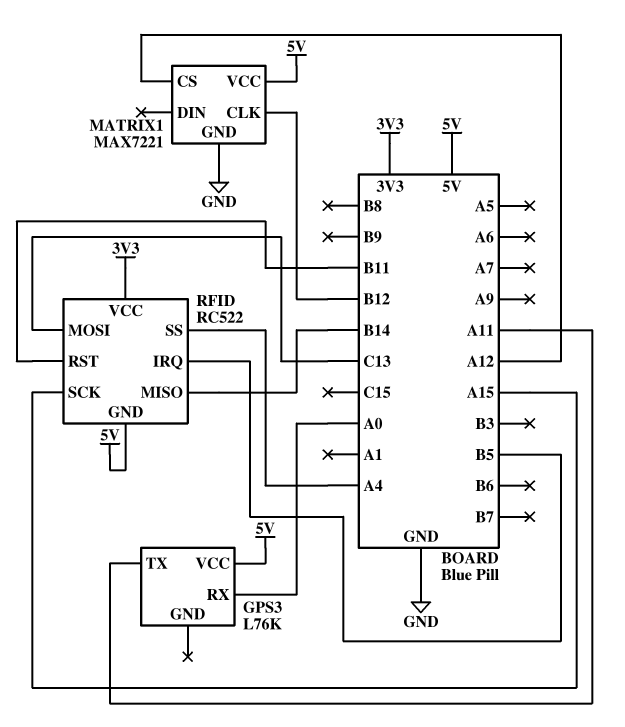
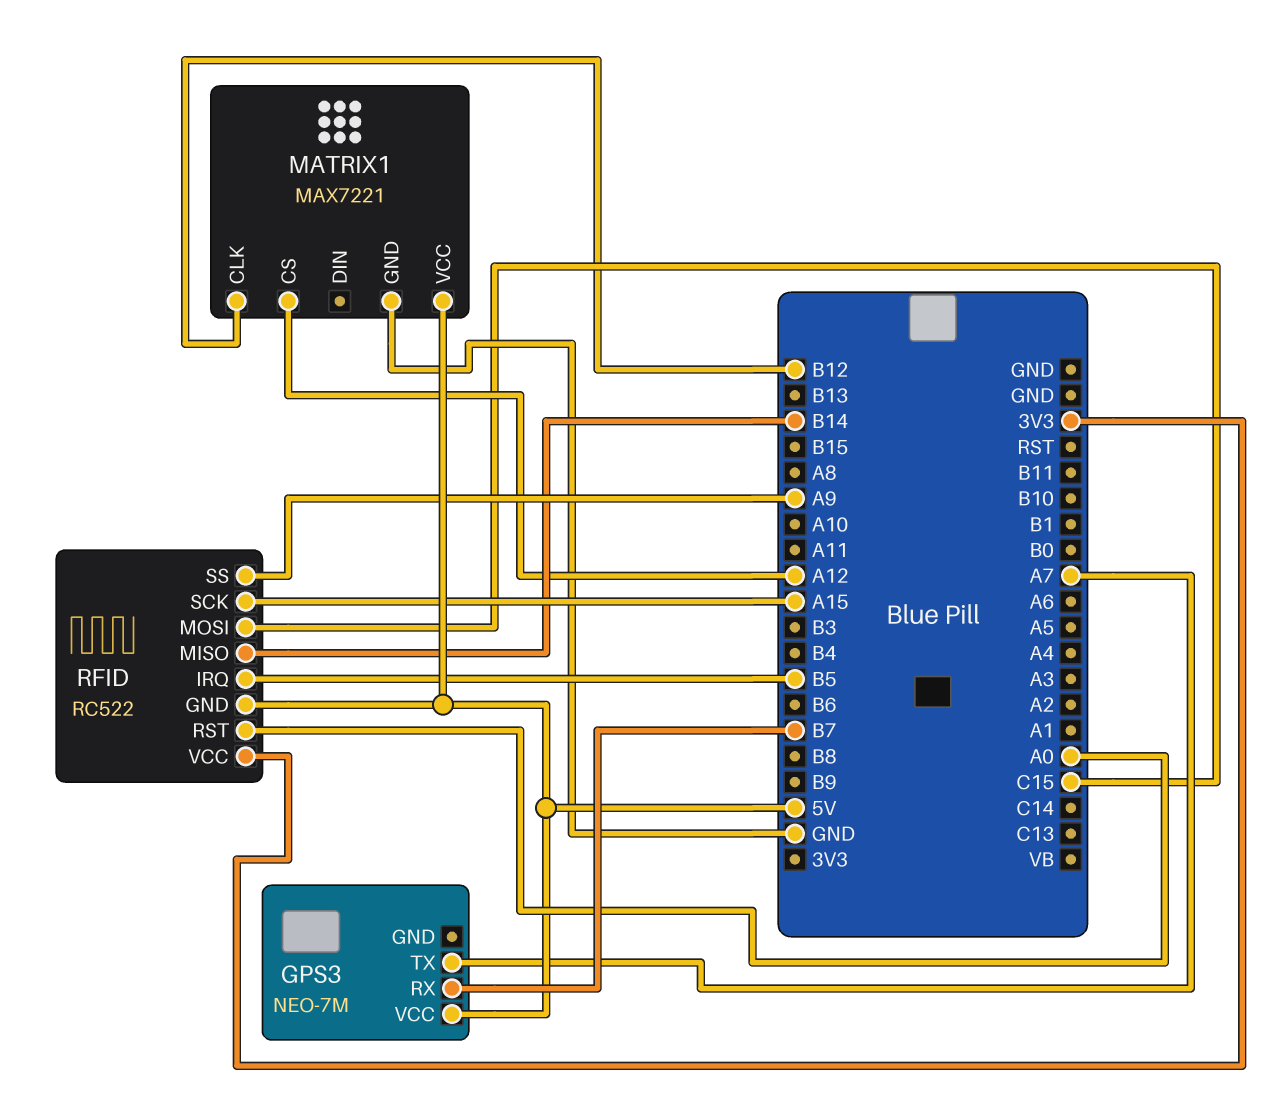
GPS3: L76K -> NEO-7M
GPS3 pin RX: A0 -> B7
GPS3 pin TX: A11 -> A7
RFID pin MOSI: C13 -> C15
RFID pin RST: B11 -> A0
RFID pin SS: A4 -> A9

